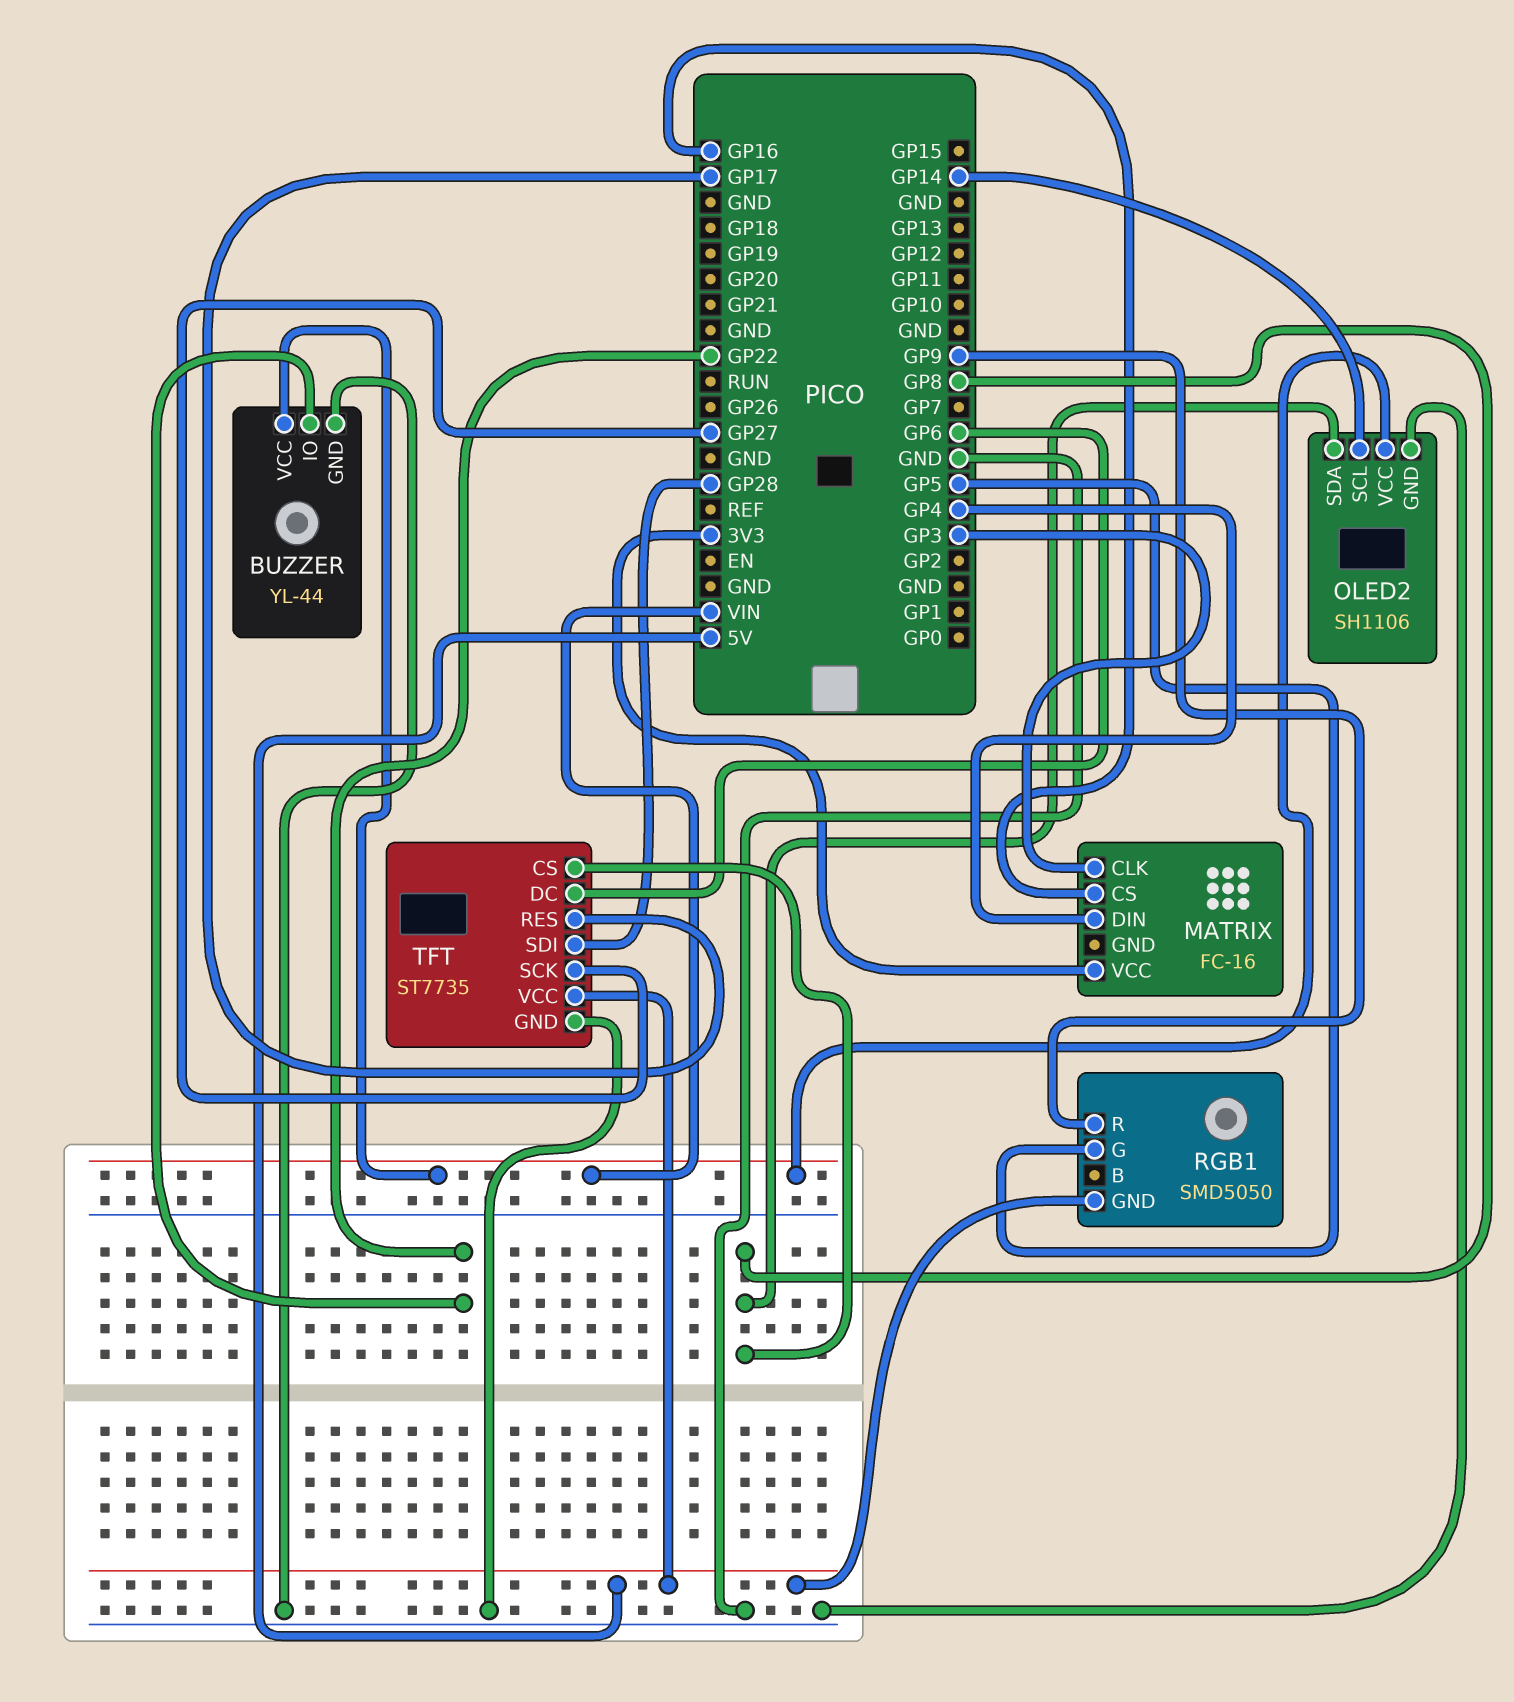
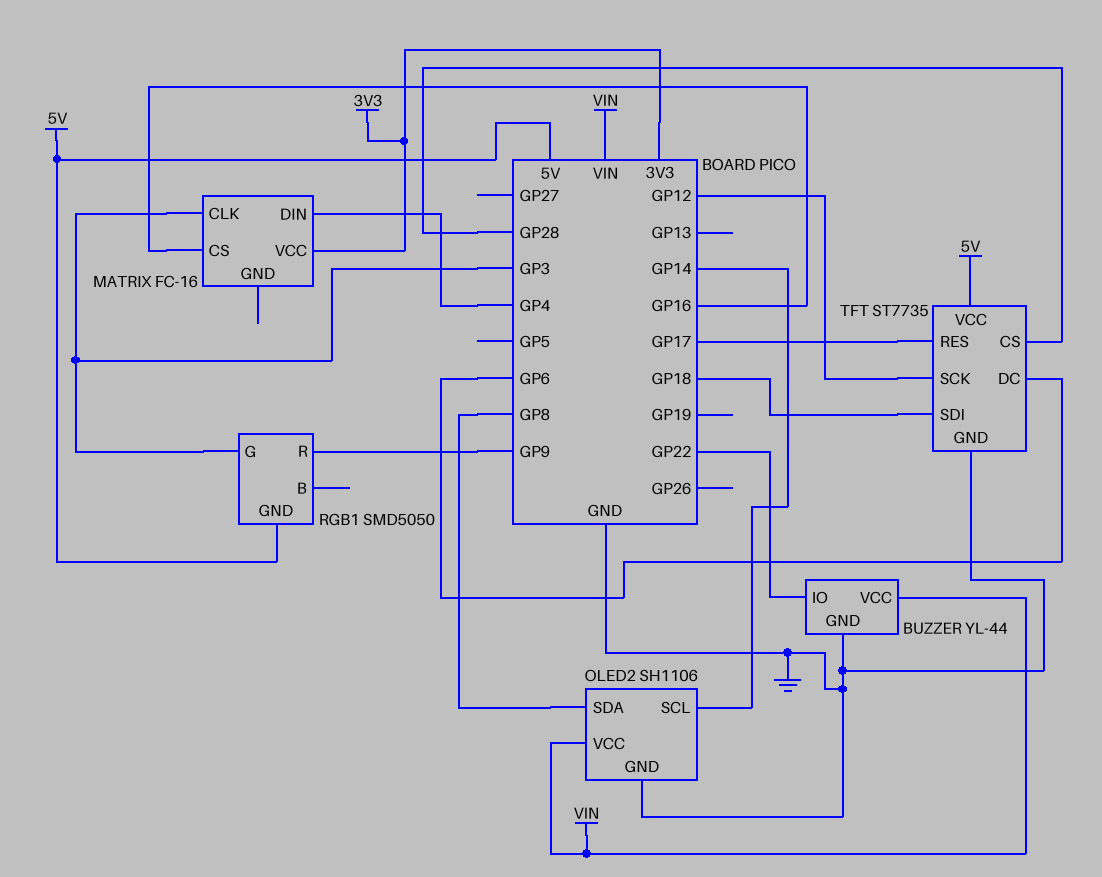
RGB1 pin G: GP5 -> GP3
TFT pin CS: GP8 -> GP28
TFT pin SCK: GP27 -> GP12
TFT pin SDI: GP28 -> GP18

